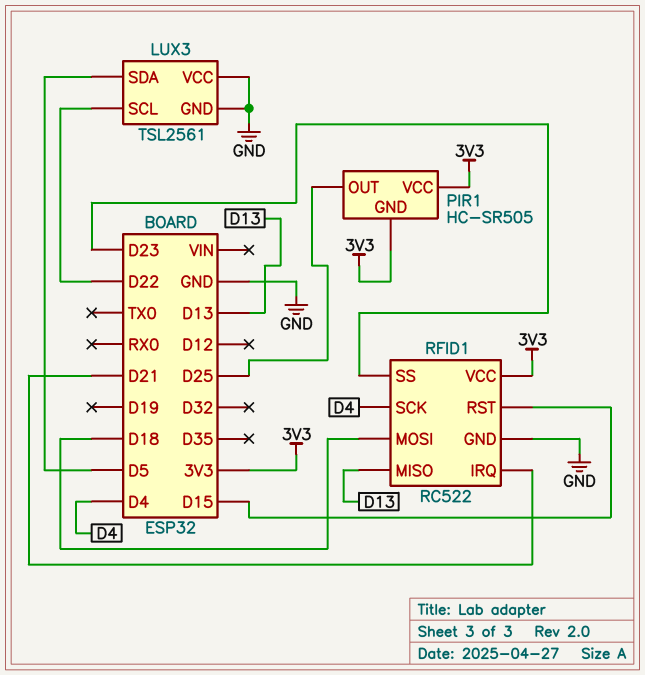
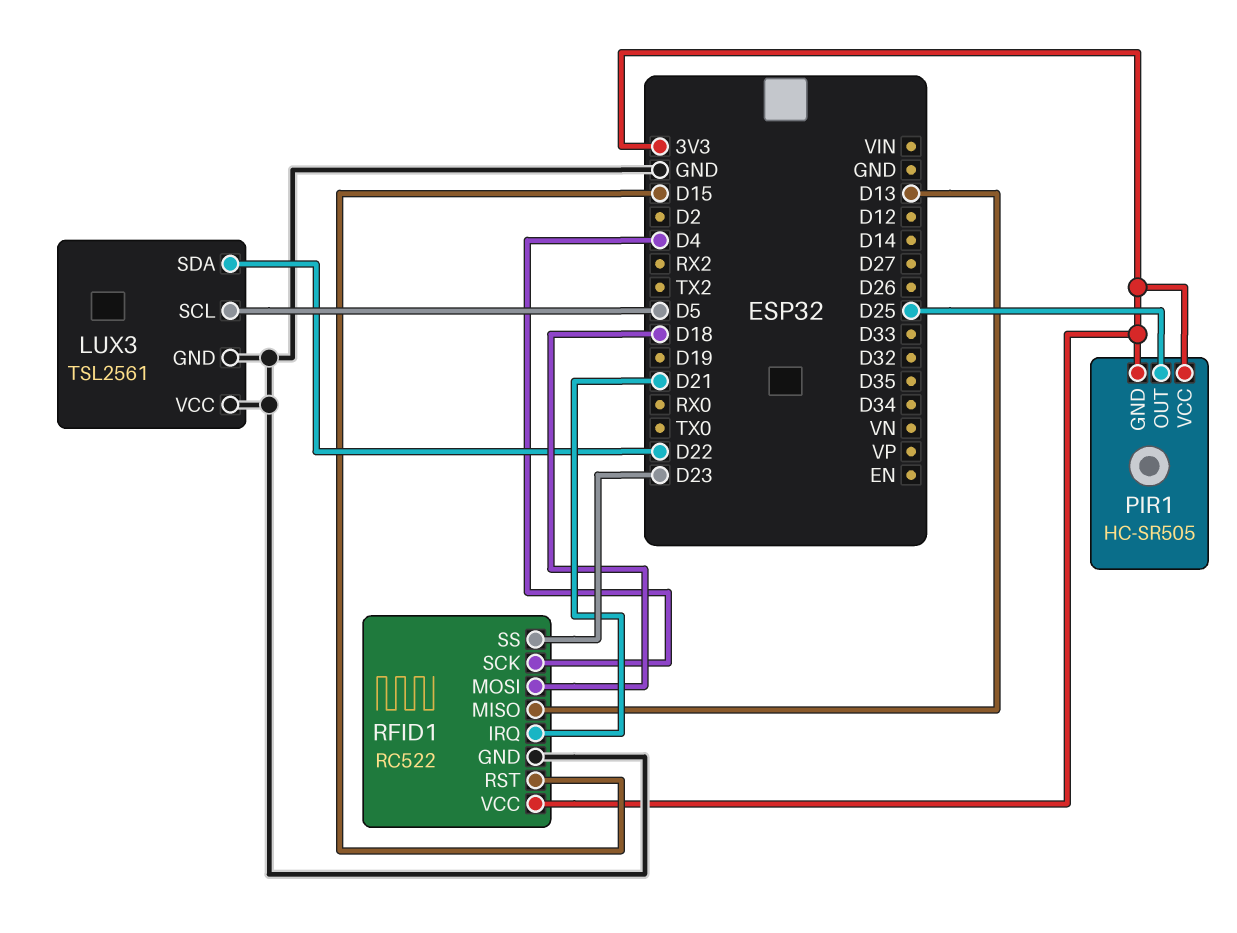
LUX3 pin SCL: D22 -> D5
LUX3 pin SDA: D5 -> D22

